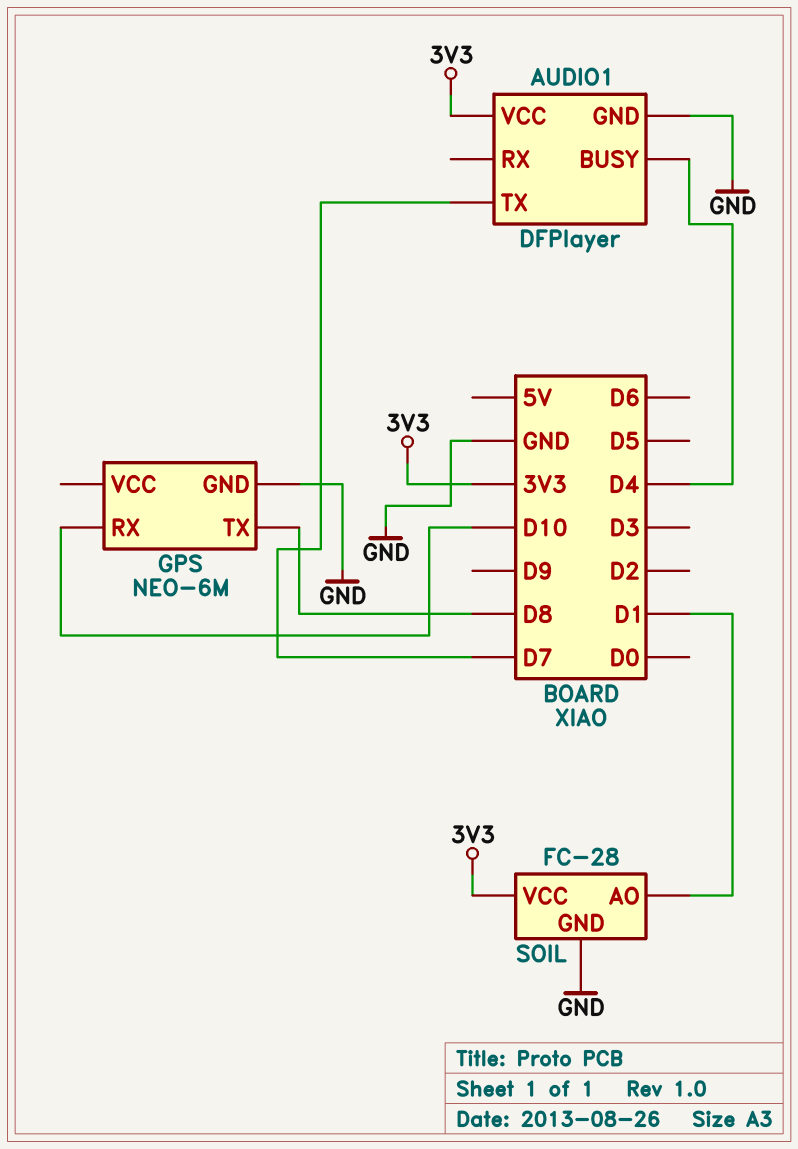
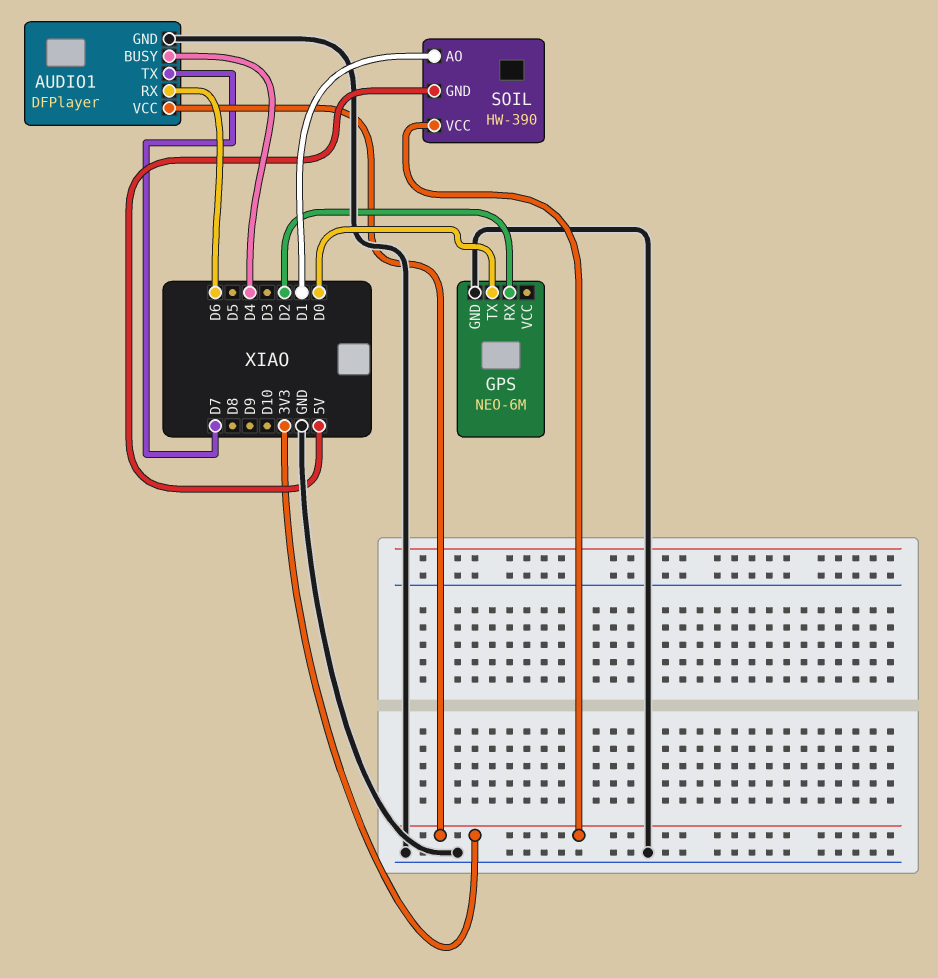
AUDIO1 pin RX: none -> D6
GPS pin RX: D10 -> D2
GPS pin TX: D8 -> D0
SOIL: FC-28 -> HW-390
SOIL pin GND: GND -> 5V

